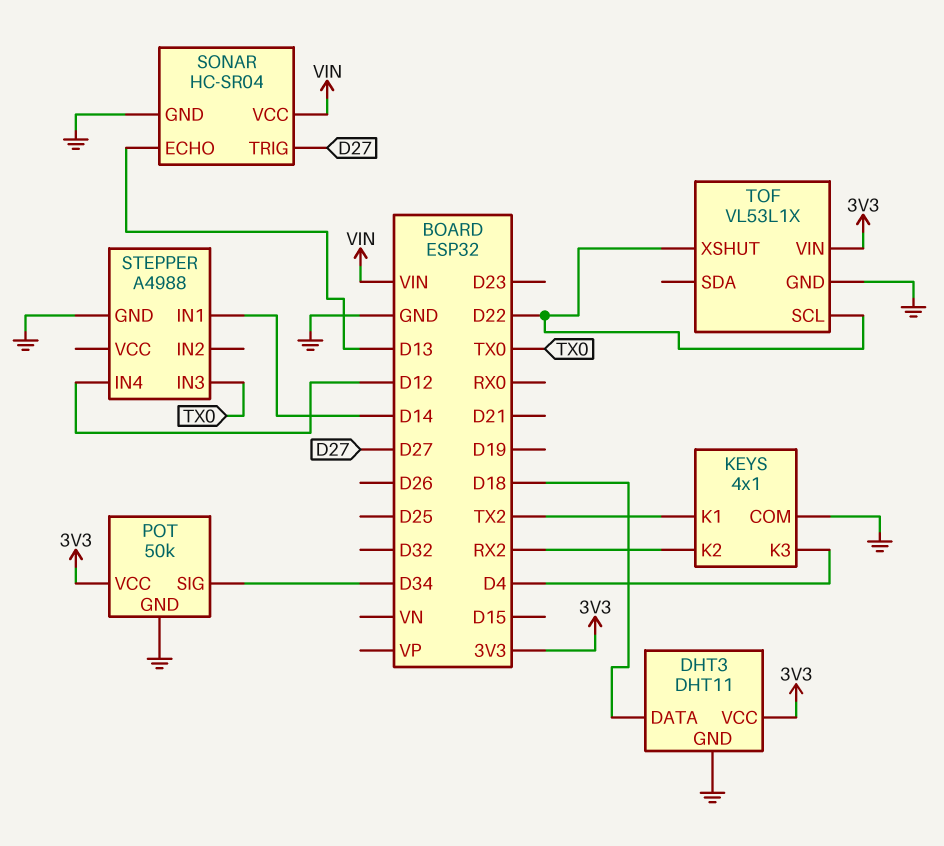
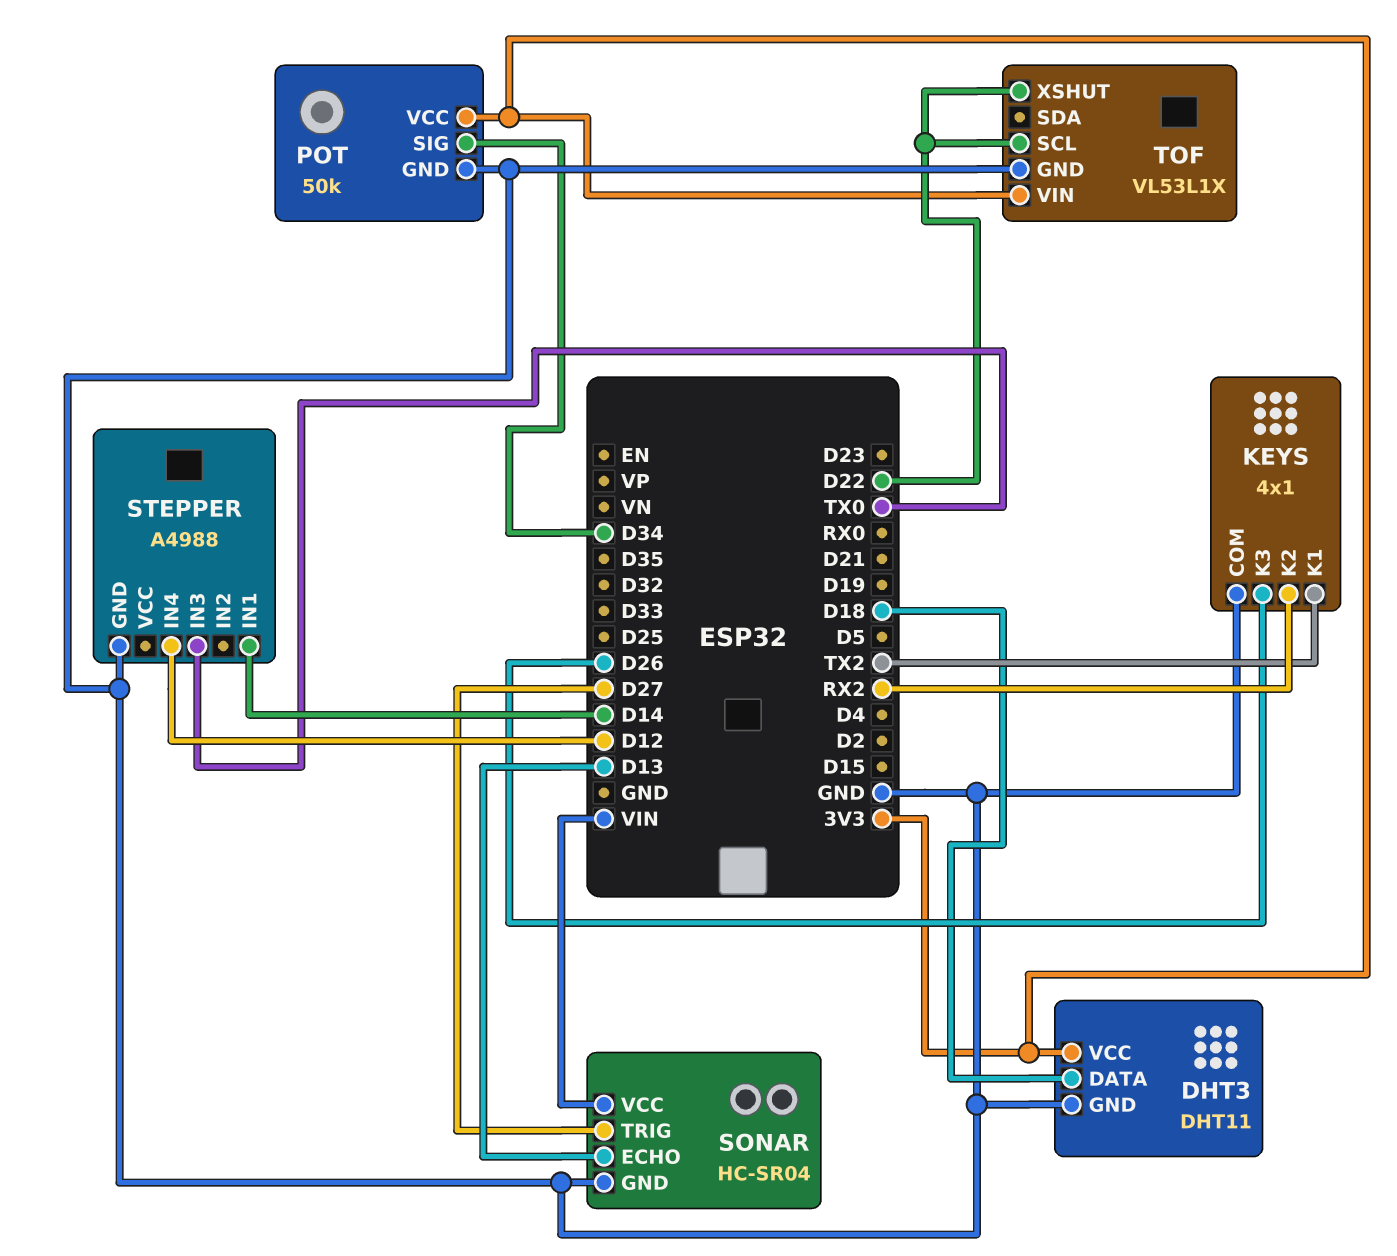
KEYS pin K3: D4 -> D26

